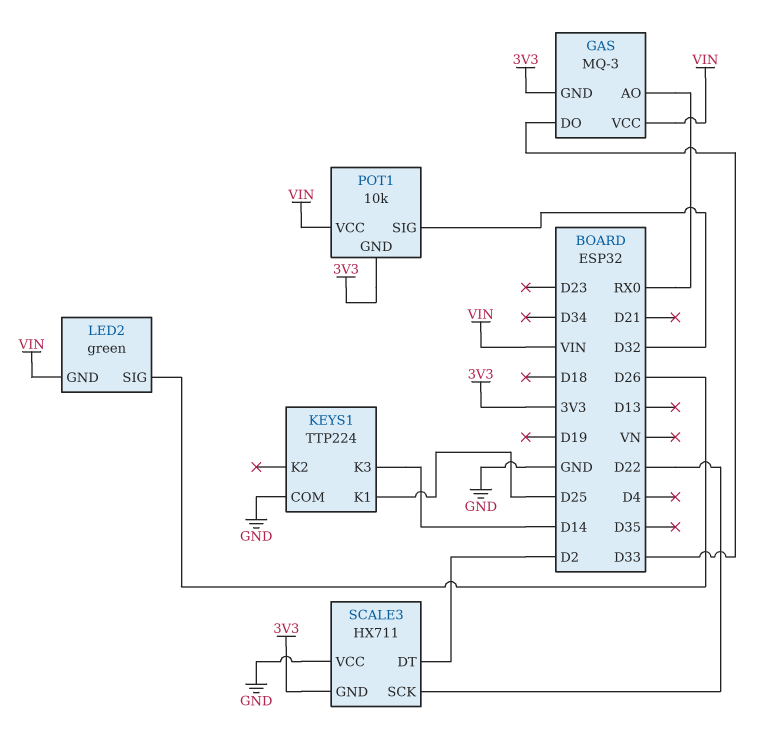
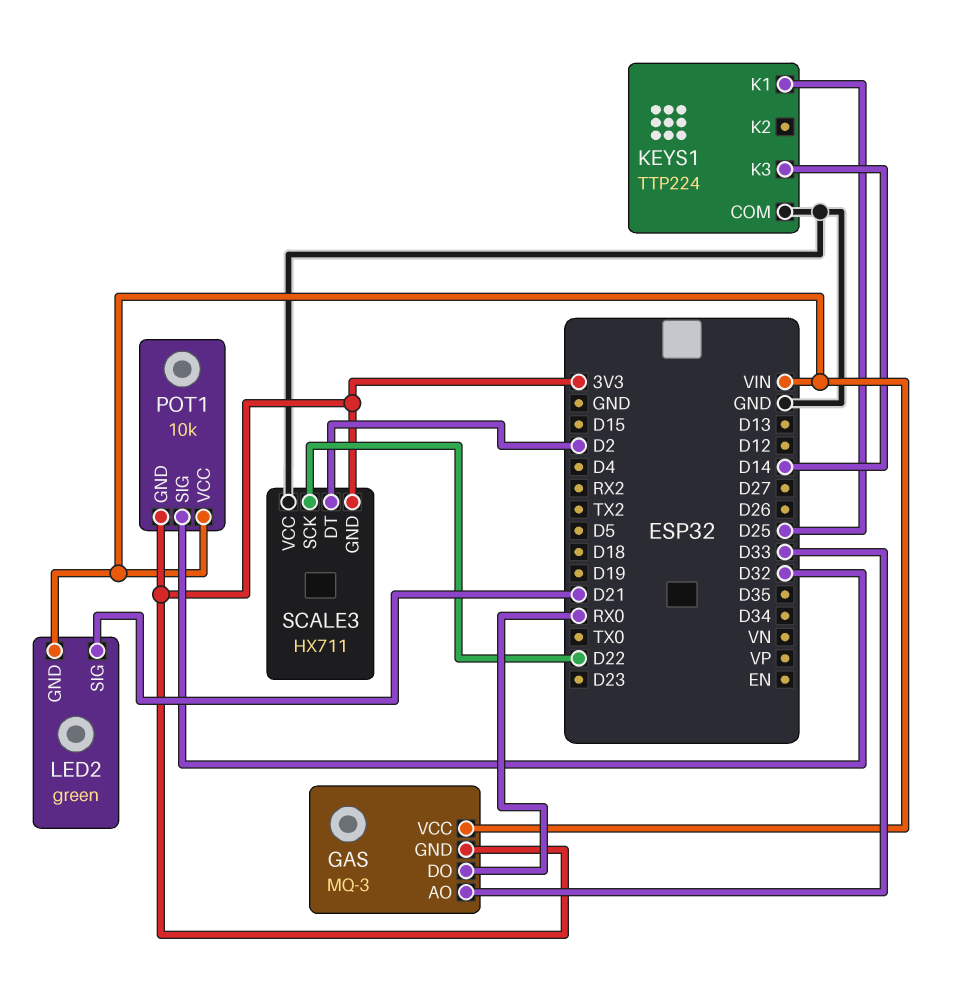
GAS pin AO: RX0 -> D33
GAS pin DO: D33 -> RX0
LED2 pin SIG: D26 -> D21

